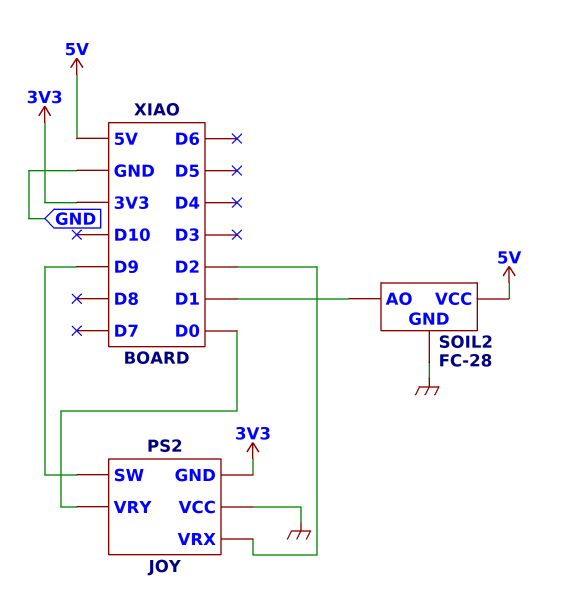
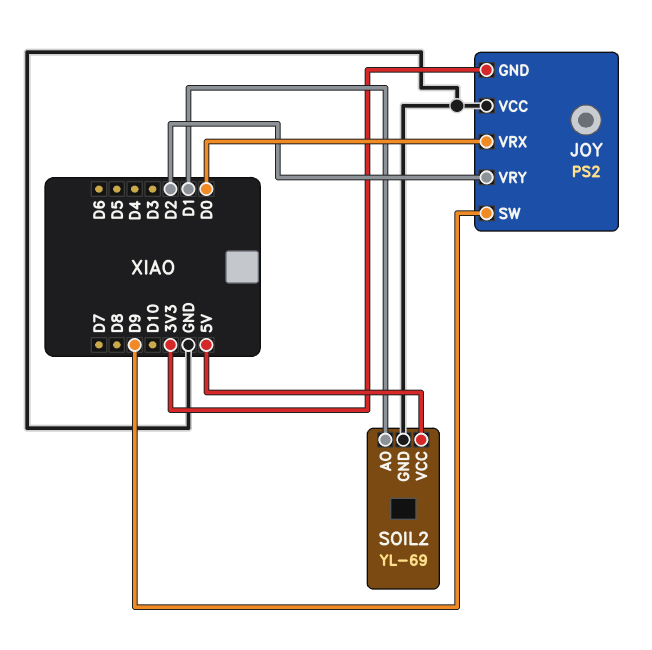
JOY pin VRX: D2 -> D0
JOY pin VRY: D0 -> D2
SOIL2: FC-28 -> YL-69

